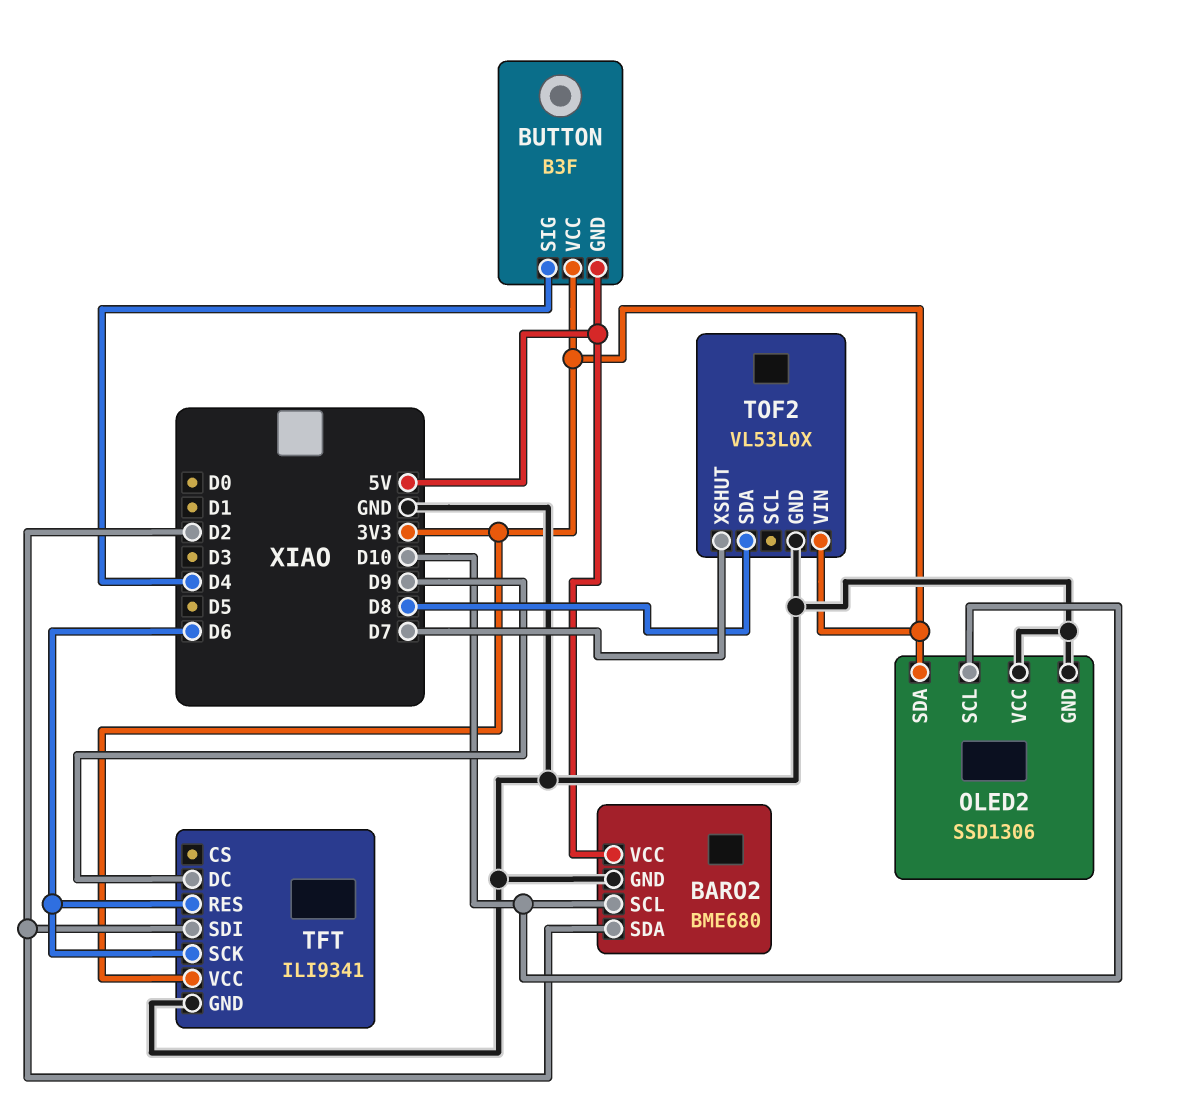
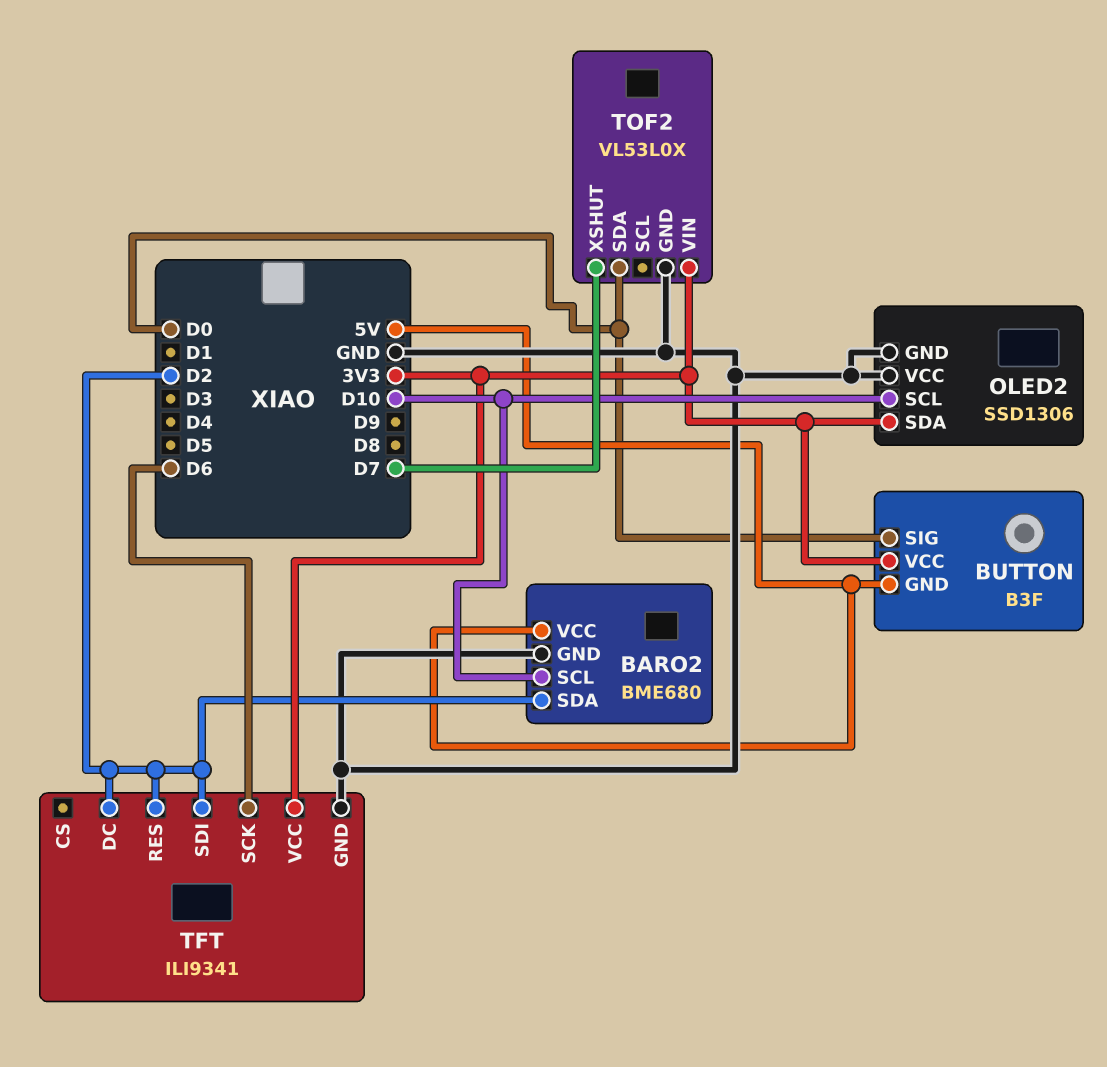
BUTTON pin SIG: D4 -> D0
TFT pin DC: D9 -> D2
TFT pin RES: D6 -> D2
TOF2 pin SDA: D8 -> D0

